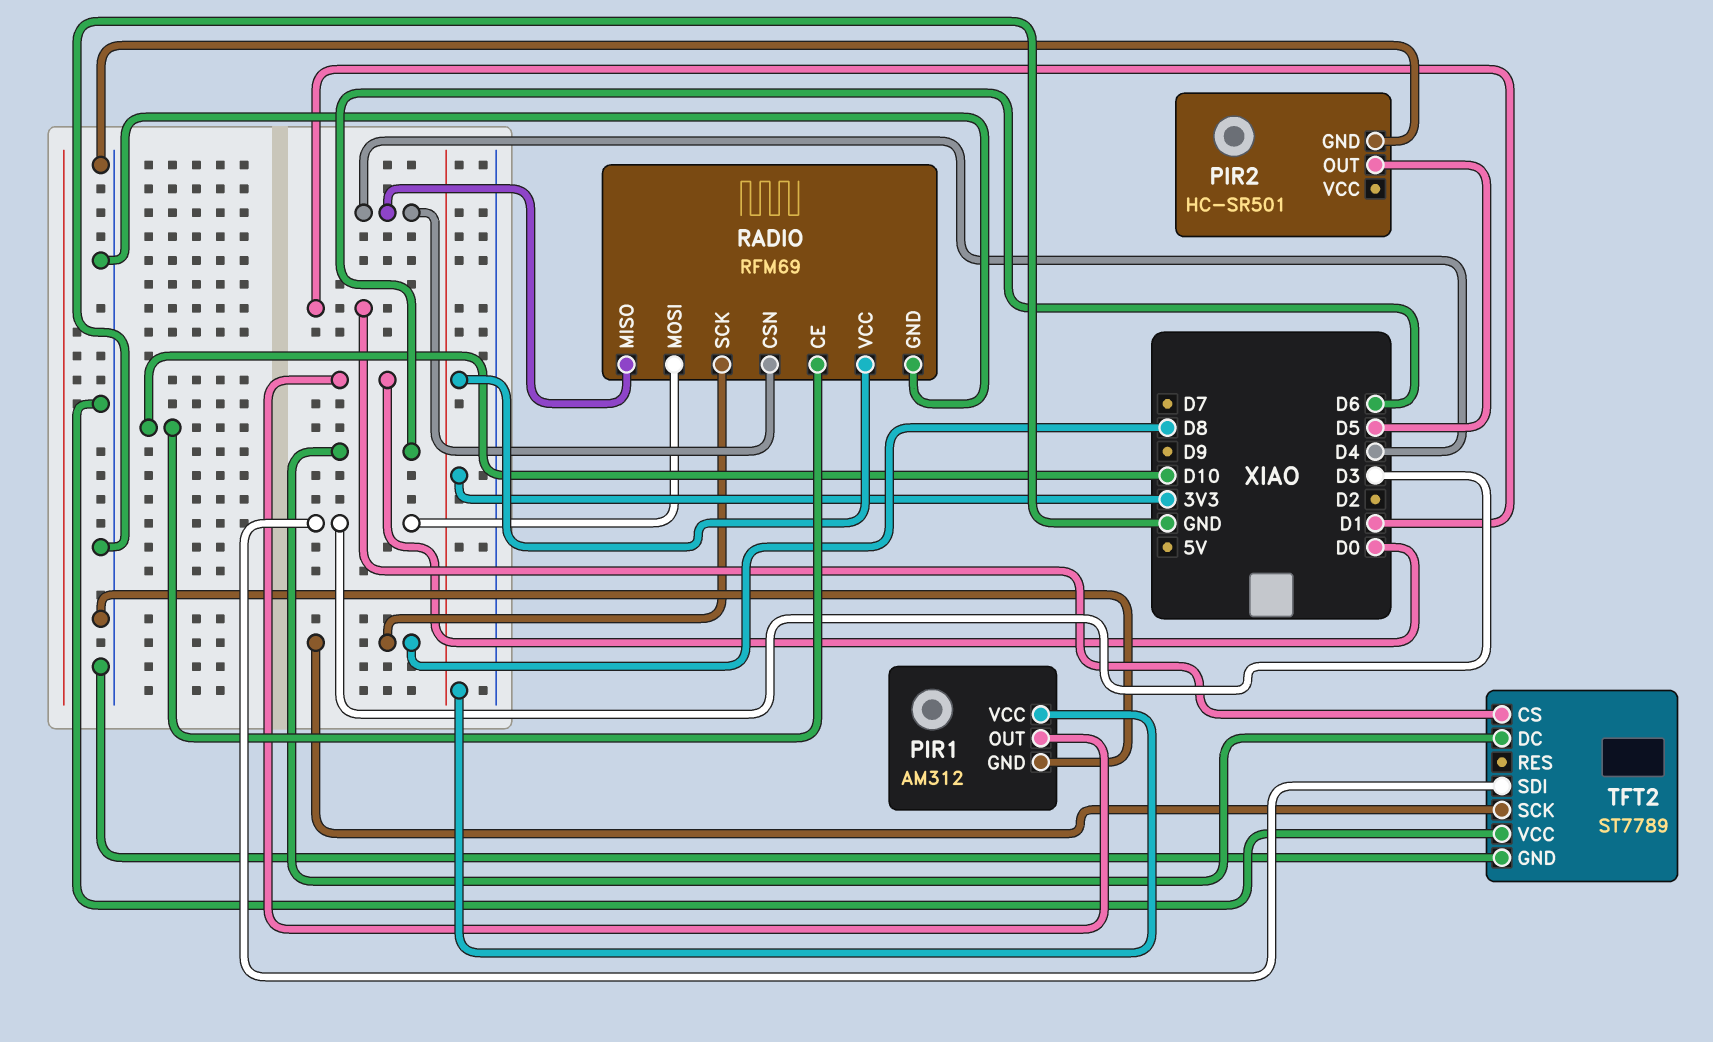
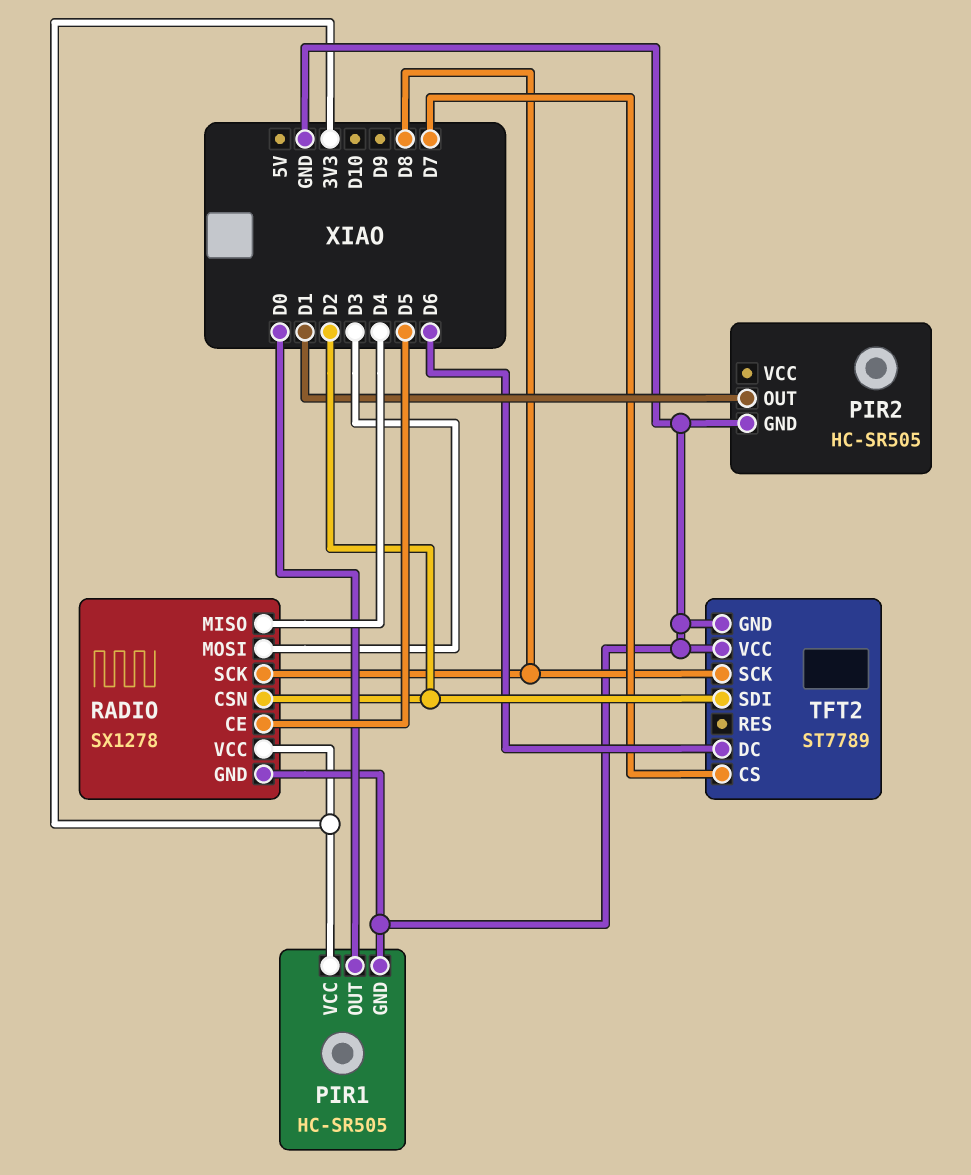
PIR1: AM312 -> HC-SR505
PIR2: HC-SR501 -> HC-SR505
PIR2 pin OUT: D5 -> D1
RADIO: RFM69 -> SX1278
RADIO pin CE: D10 -> D5
RADIO pin CSN: D4 -> D2
TFT2 pin CS: D1 -> D7
TFT2 pin SDI: D3 -> D2

